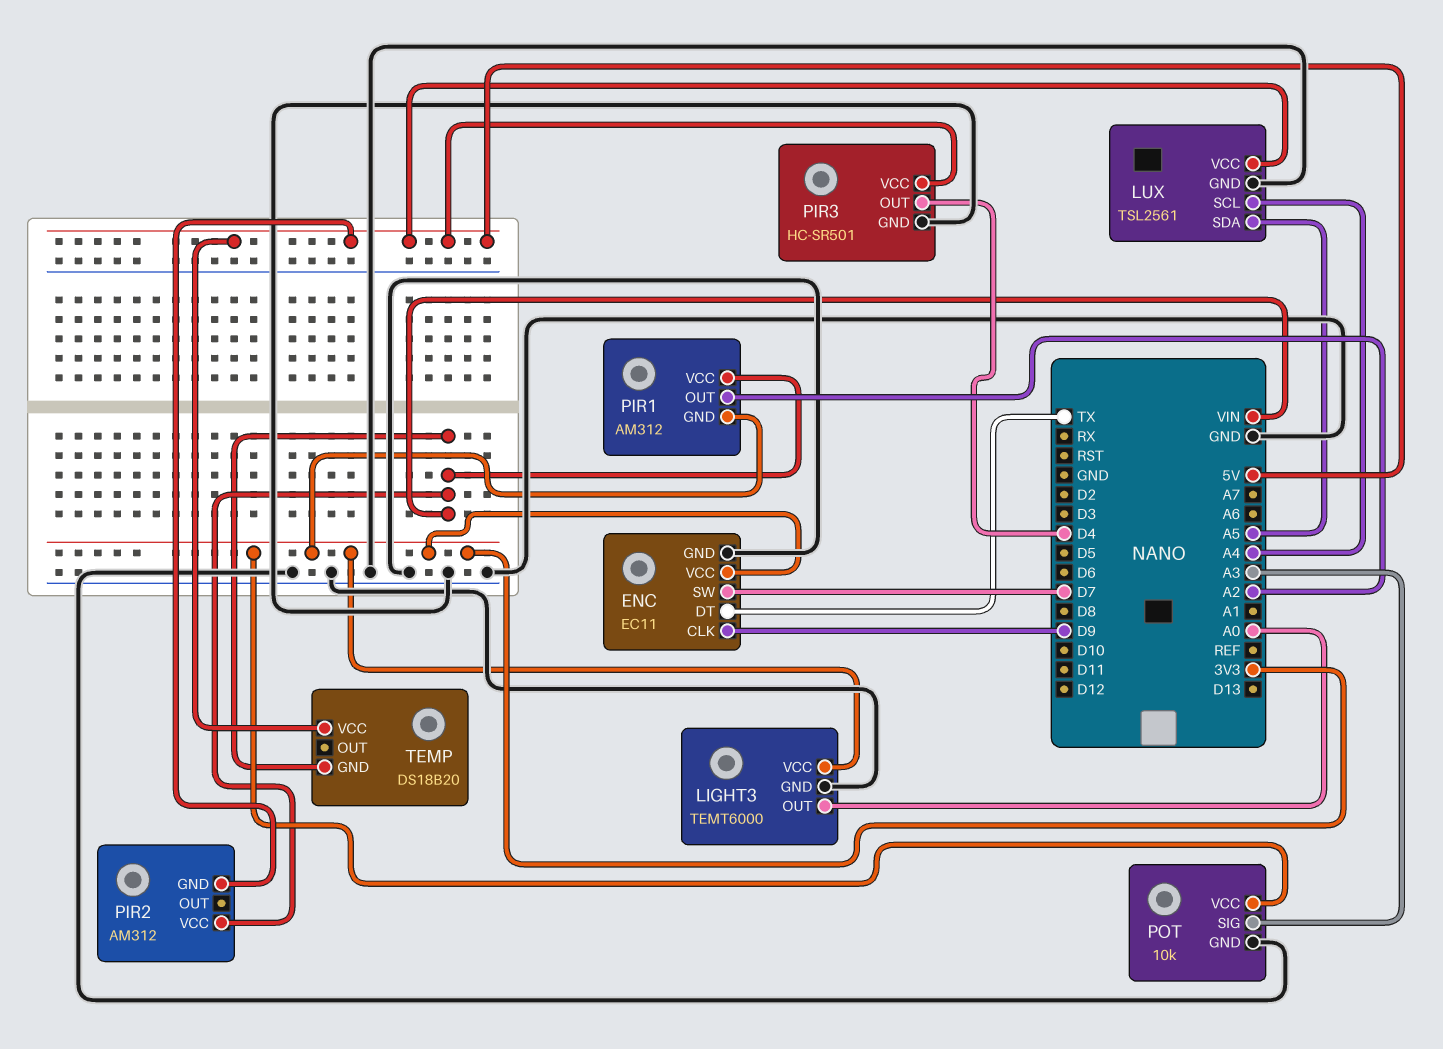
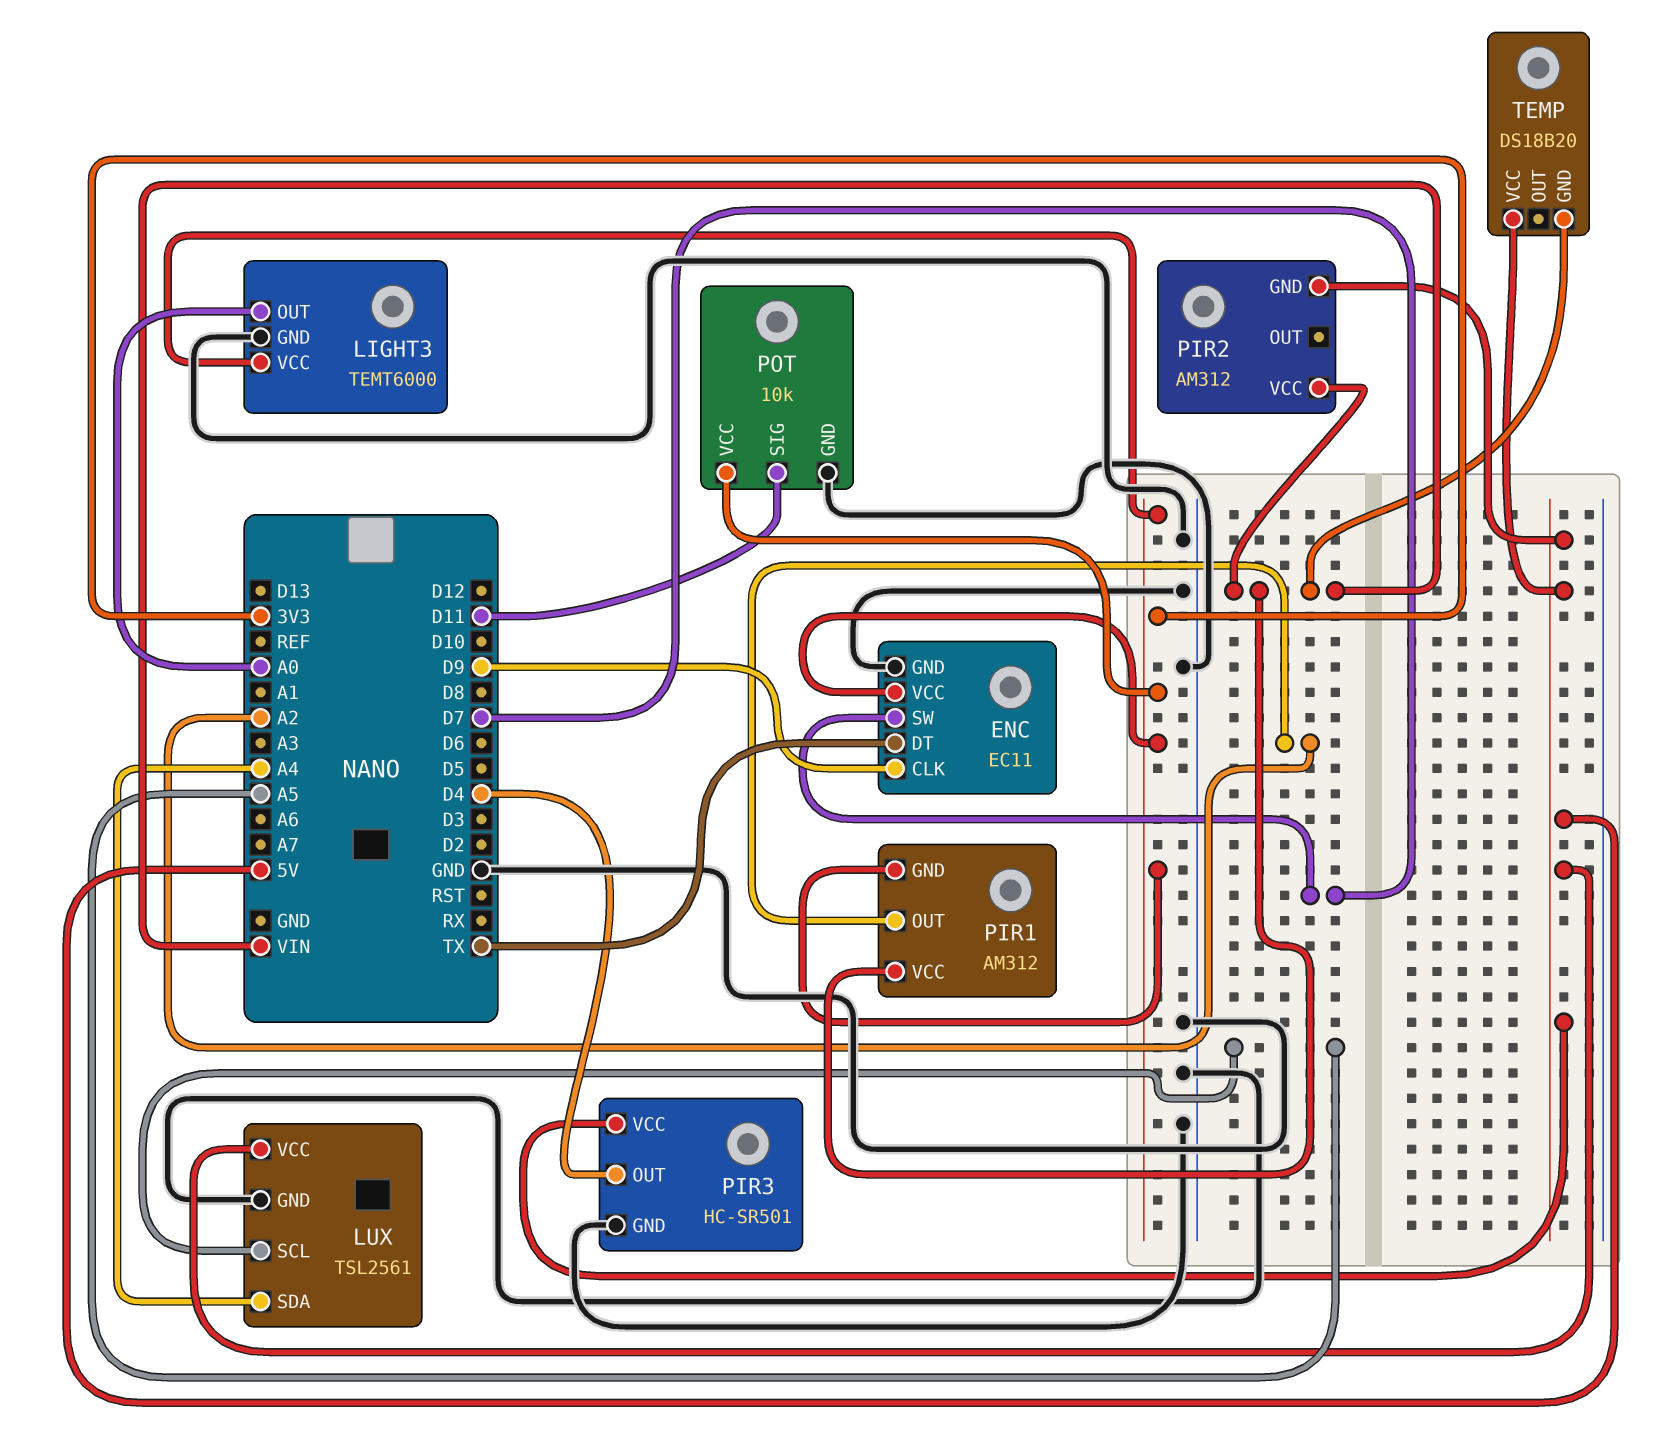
LUX pin SCL: A4 -> A5
LUX pin SDA: A5 -> A4
POT pin SIG: A3 -> D11

